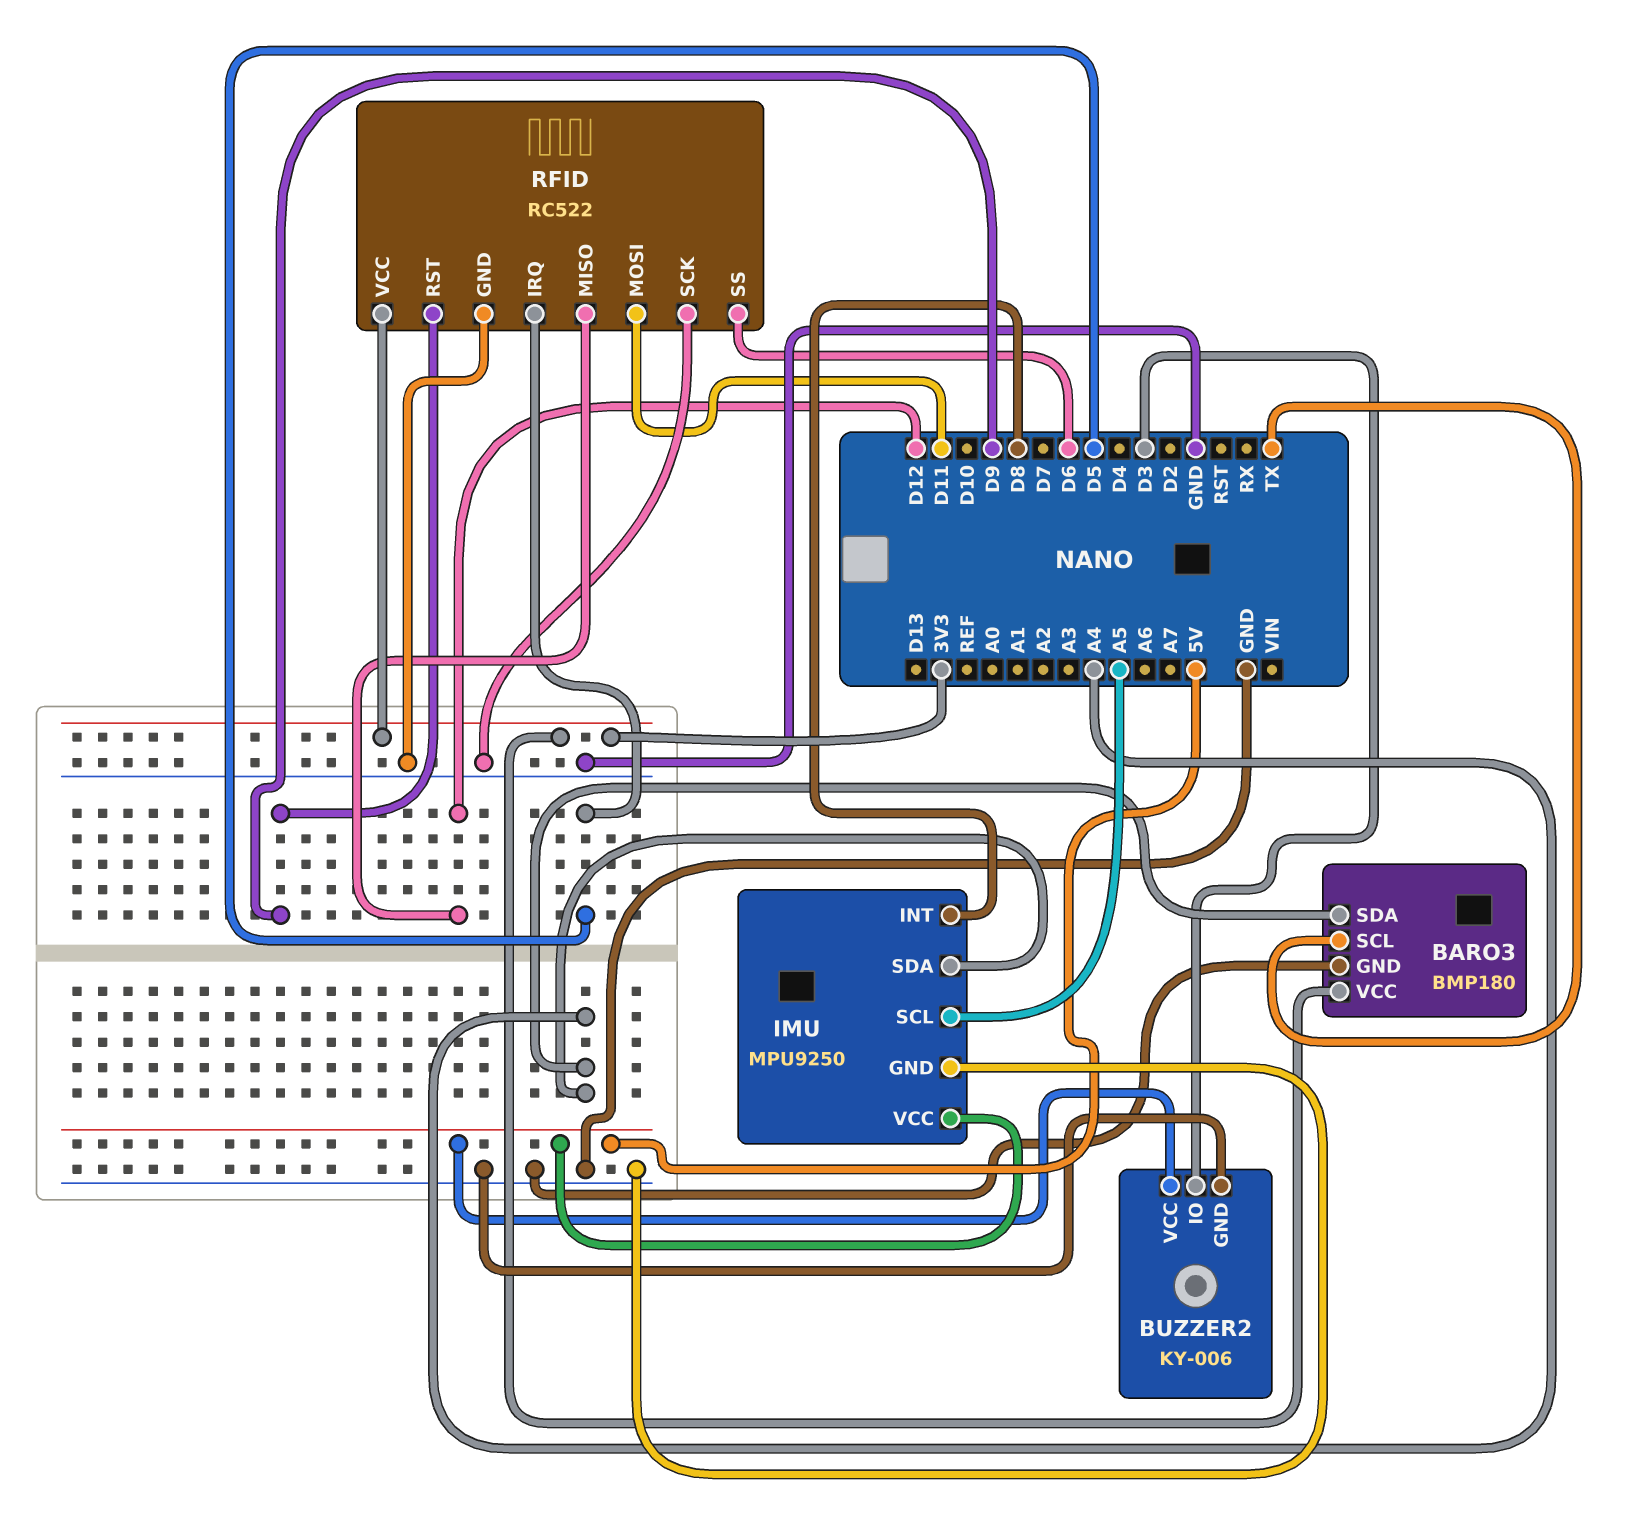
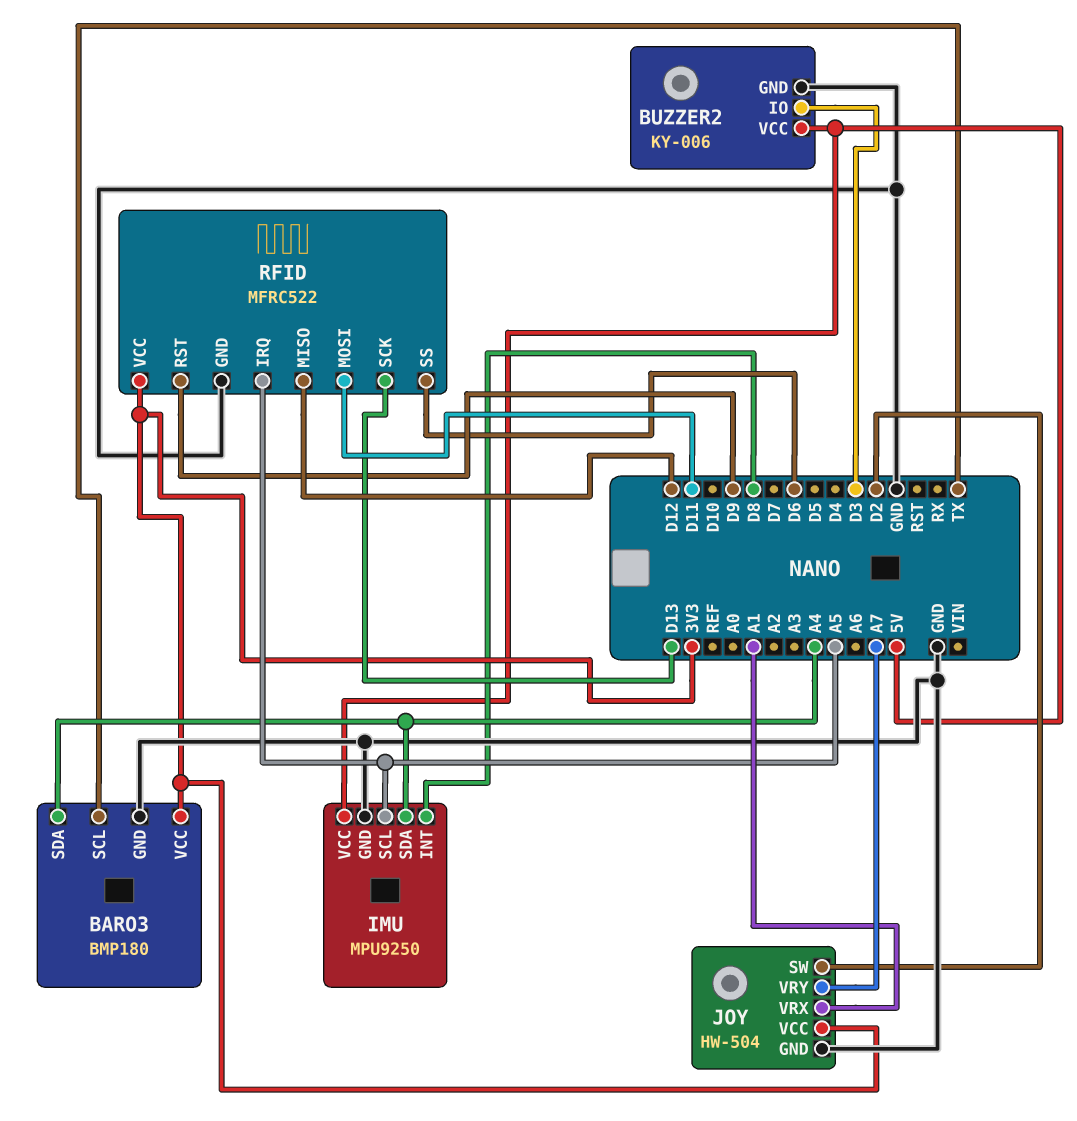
JOY: none -> HW-504
JOY pin GND: none -> GND
JOY pin SW: none -> D2
JOY pin VCC: none -> 3V3
JOY pin VRX: none -> A1
JOY pin VRY: none -> A7
RFID: RC522 -> MFRC522
RFID pin IRQ: D5 -> A5
RFID pin SCK: GND -> D13

